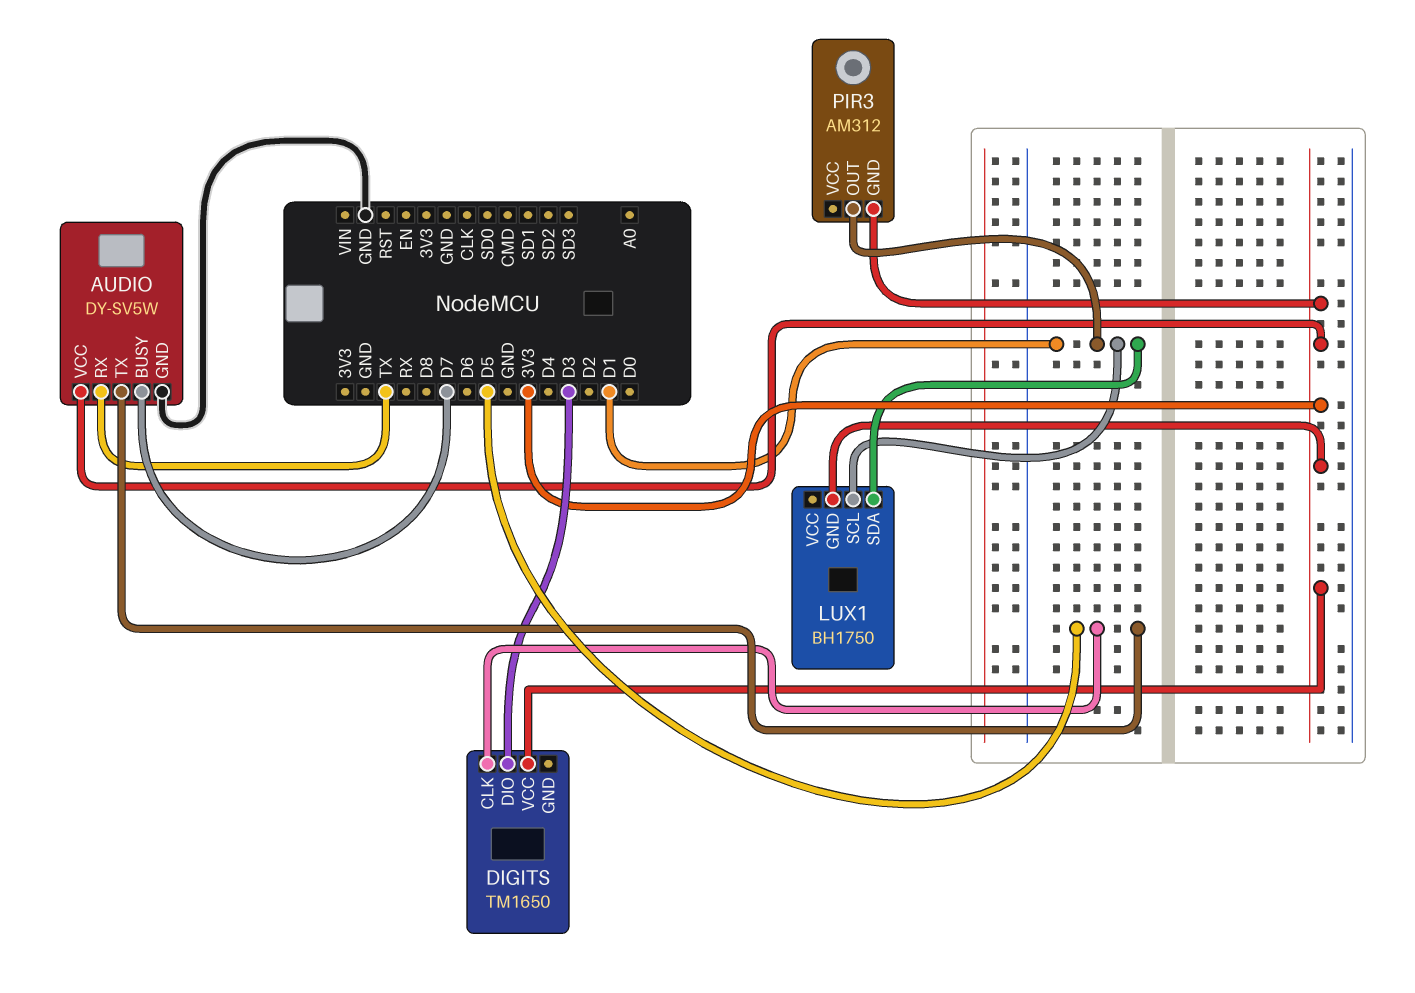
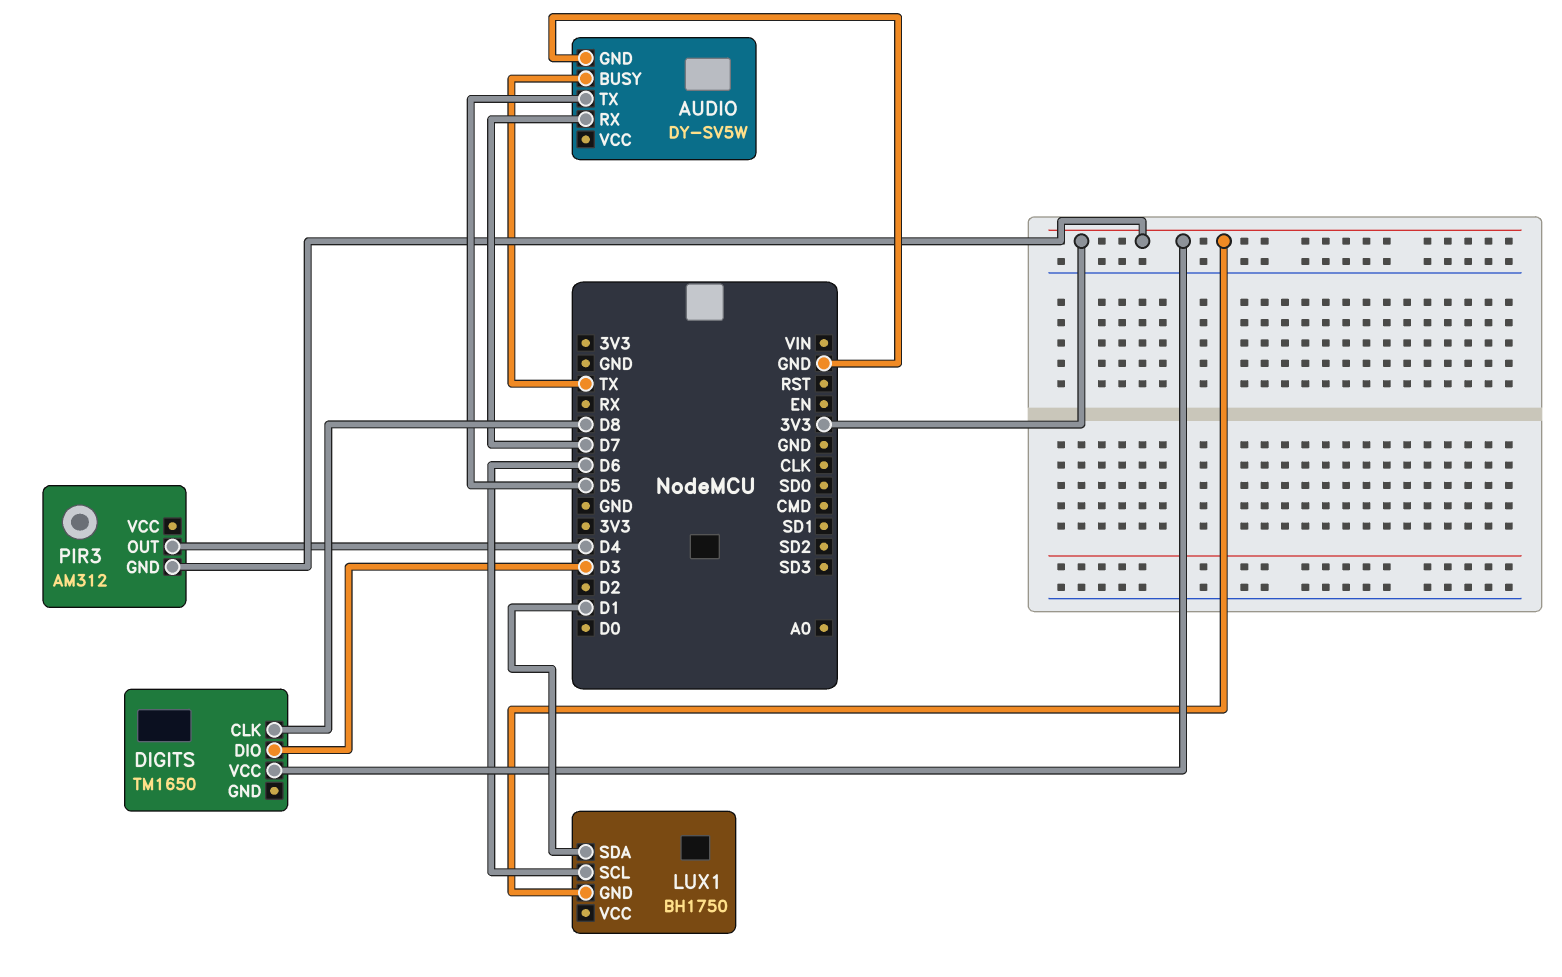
AUDIO pin BUSY: D7 -> TX
AUDIO pin RX: TX -> D7
AUDIO pin VCC: 3V3 -> none
DIGITS pin CLK: D5 -> D8
LUX1 pin SCL: D1 -> D6
PIR3 pin OUT: D1 -> D4

